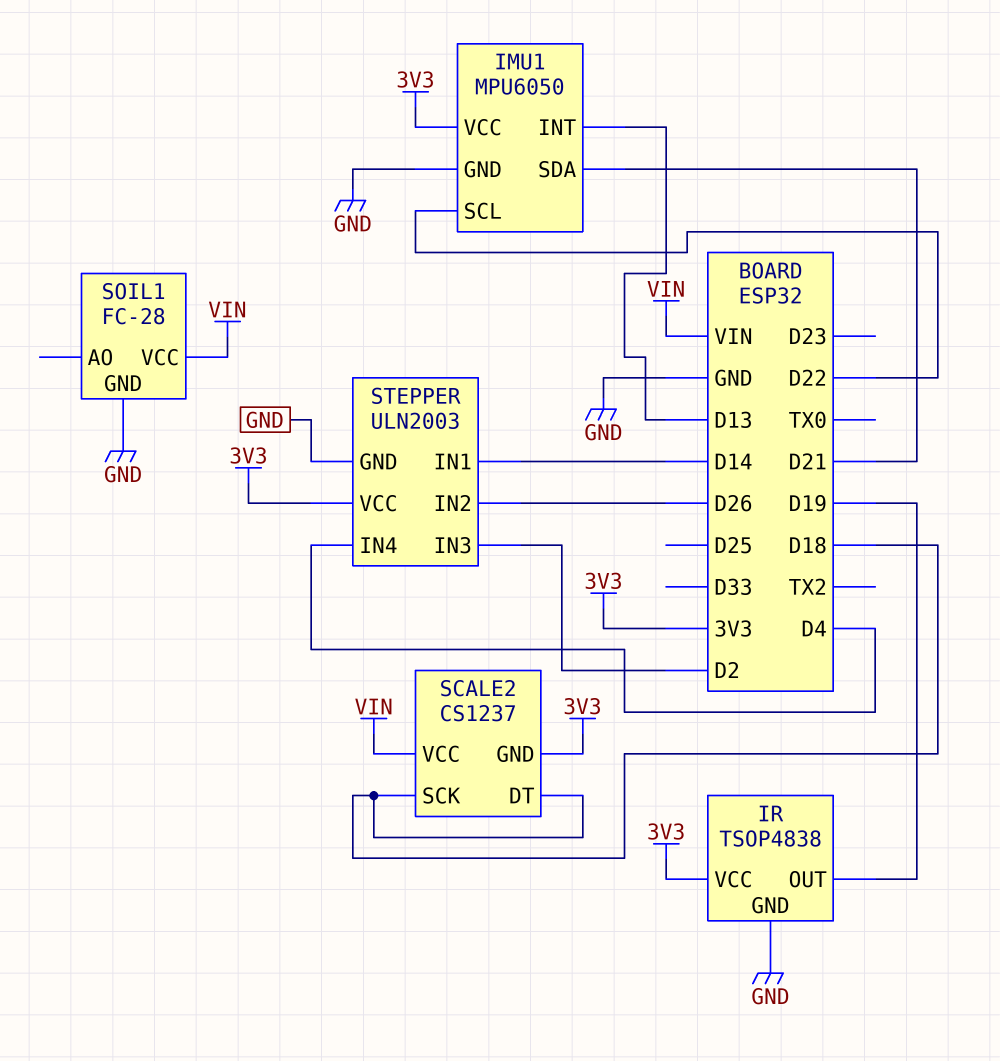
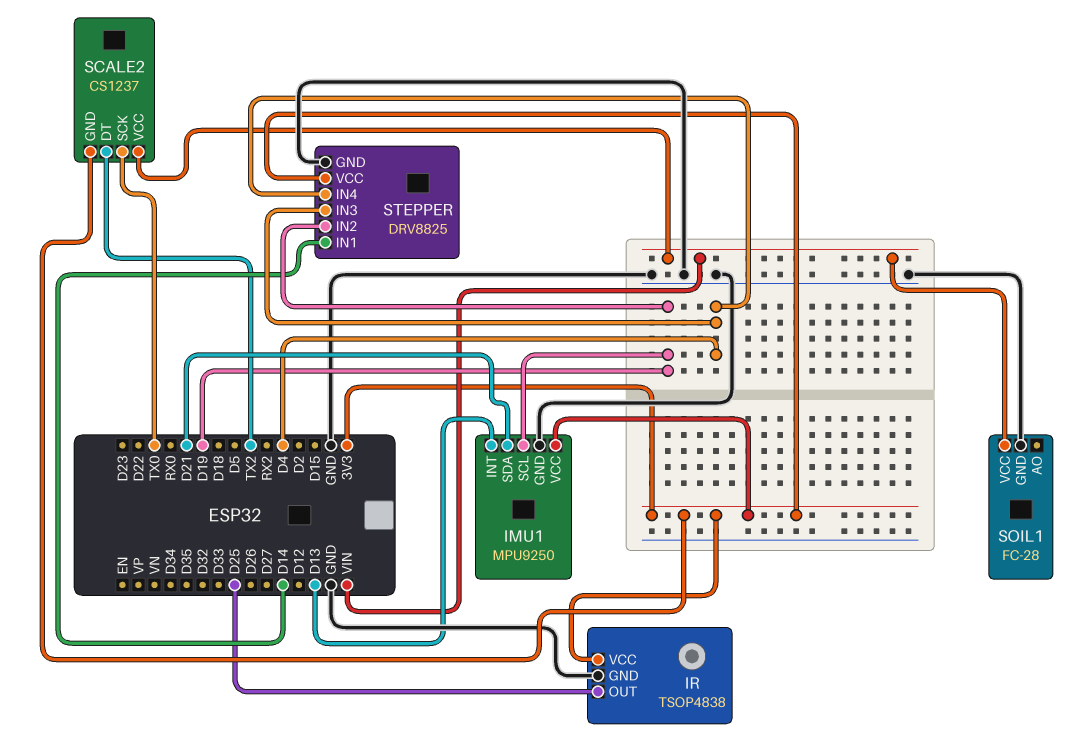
IMU1: MPU6050 -> MPU9250
IMU1 pin SCL: D22 -> D19
IR pin OUT: D19 -> D25
SCALE2 pin DT: D18 -> TX2
SCALE2 pin SCK: D18 -> TX0
STEPPER: ULN2003 -> DRV8825
STEPPER pin IN2: D26 -> D19
STEPPER pin IN3: D2 -> D4

